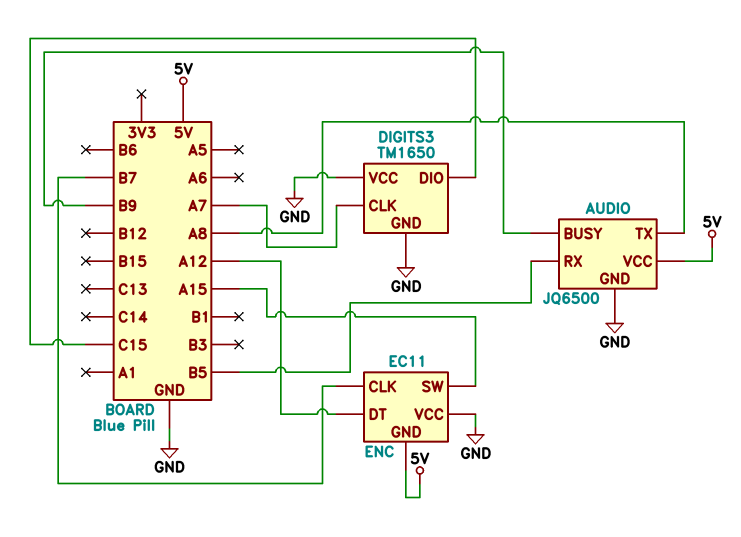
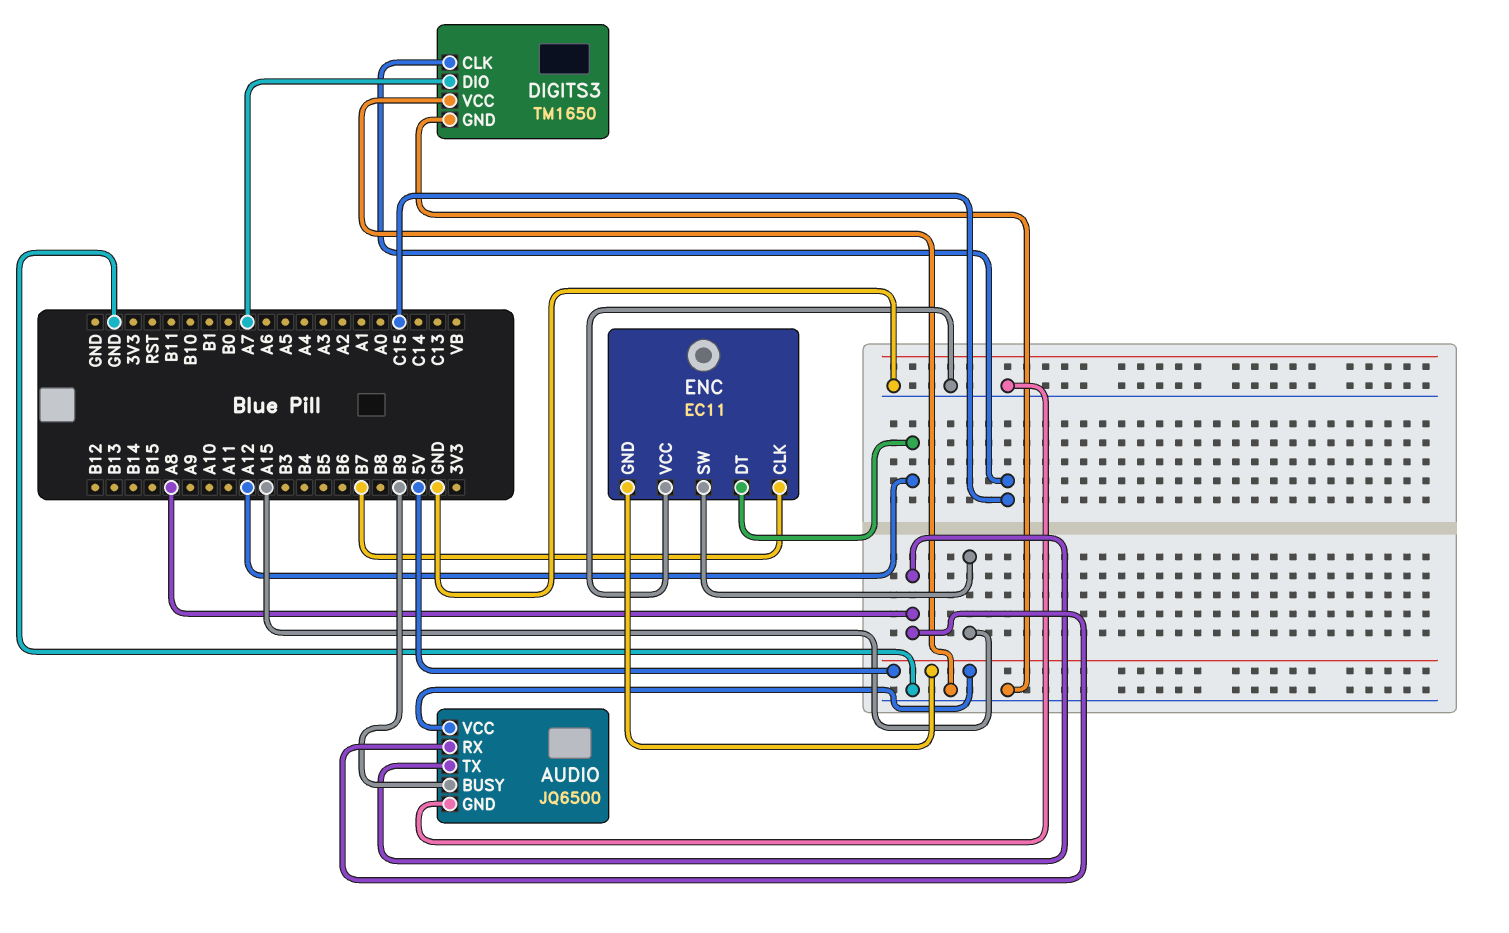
AUDIO pin RX: B5 -> A8
DIGITS3 pin CLK: A7 -> C15
DIGITS3 pin DIO: C15 -> A7

